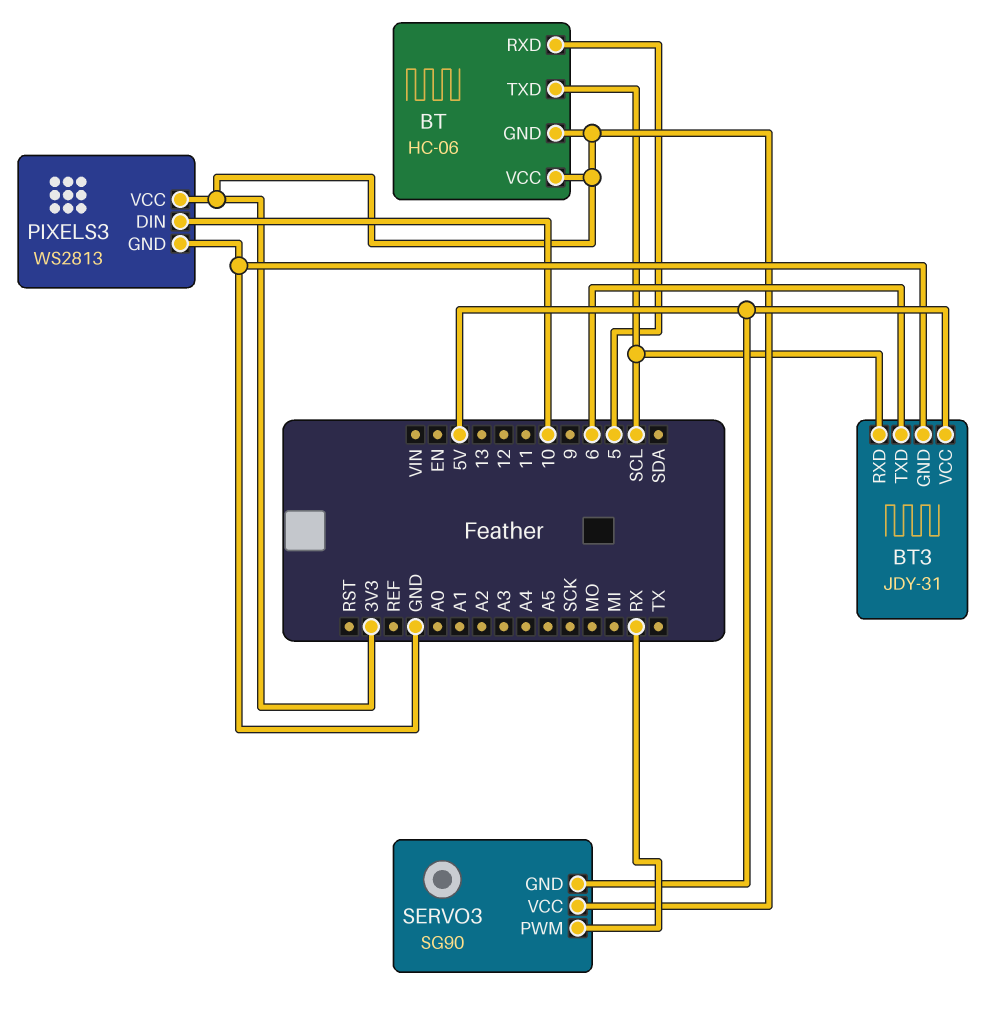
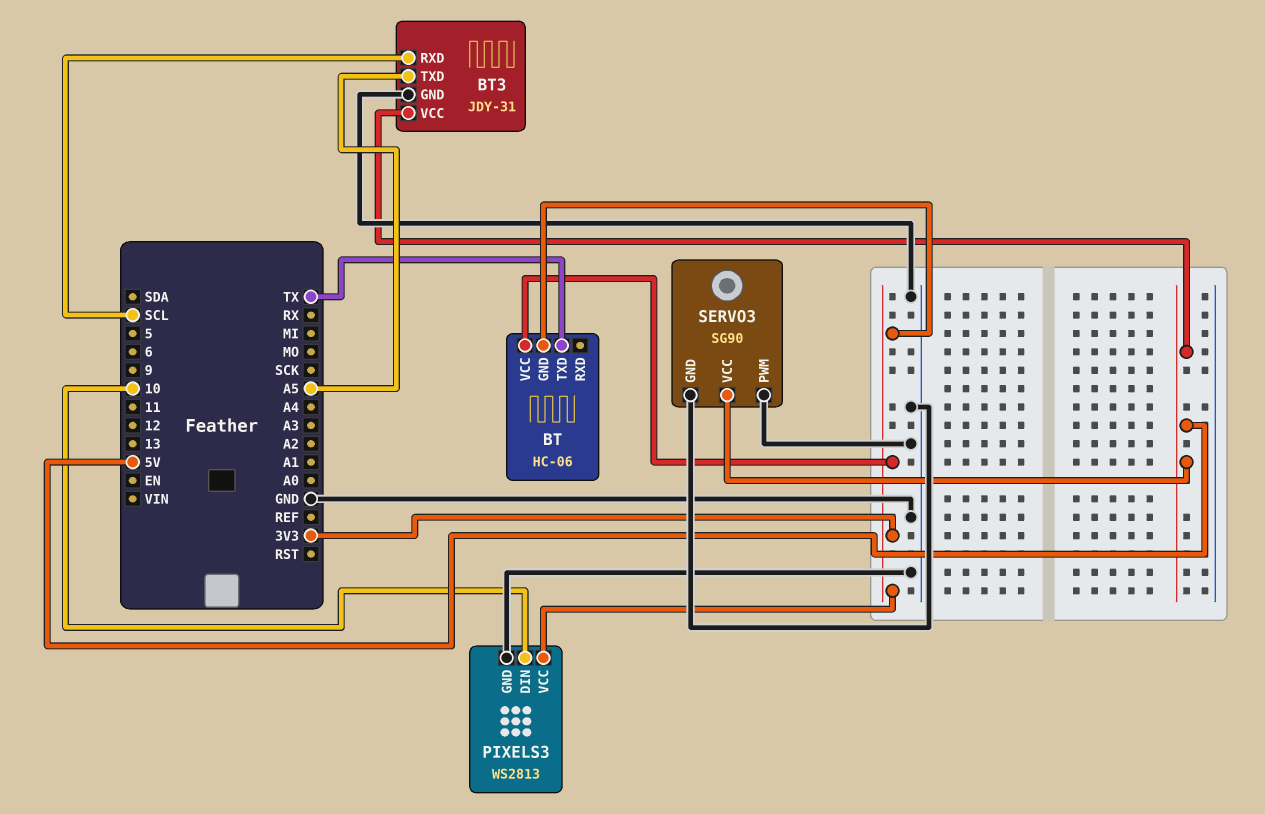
BT pin RXD: 5 -> none
BT pin TXD: SCL -> TX
BT3 pin TXD: 6 -> A5
SERVO3 pin GND: 5V -> GND
SERVO3 pin PWM: RX -> GND
SERVO3 pin VCC: 3V3 -> 5V

